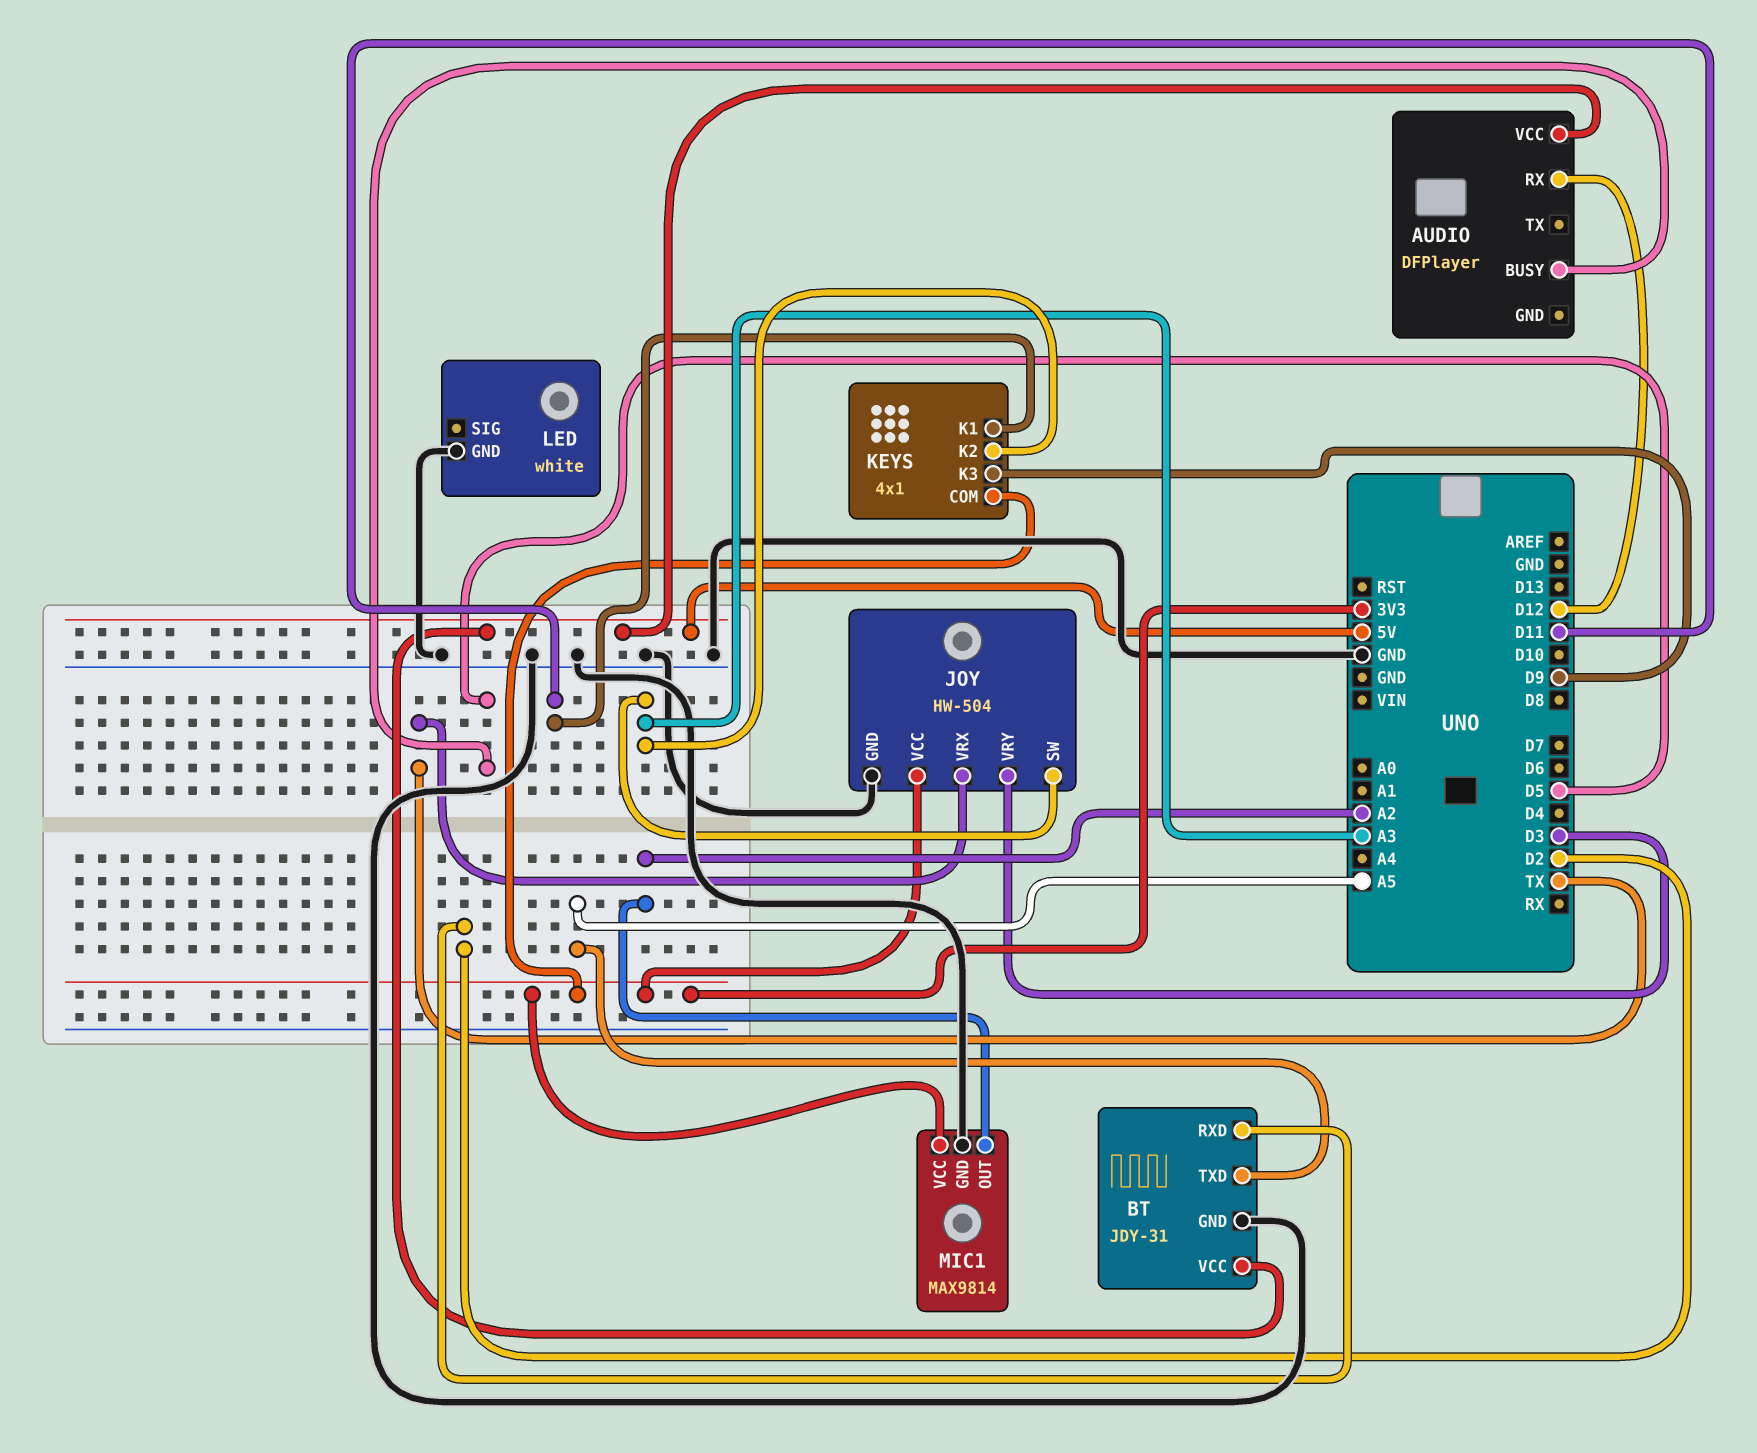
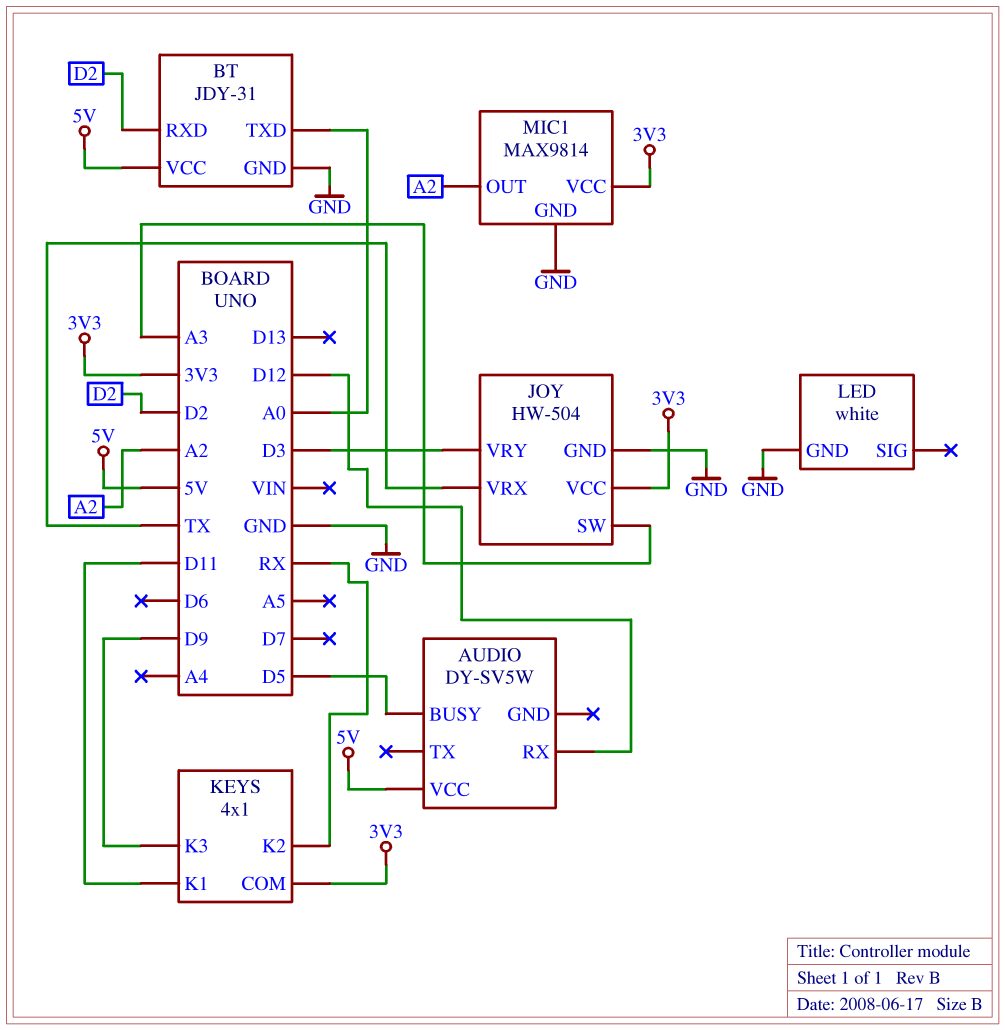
AUDIO: DFPlayer -> DY-SV5W
BT pin TXD: A5 -> A0
KEYS pin K2: A3 -> RX

